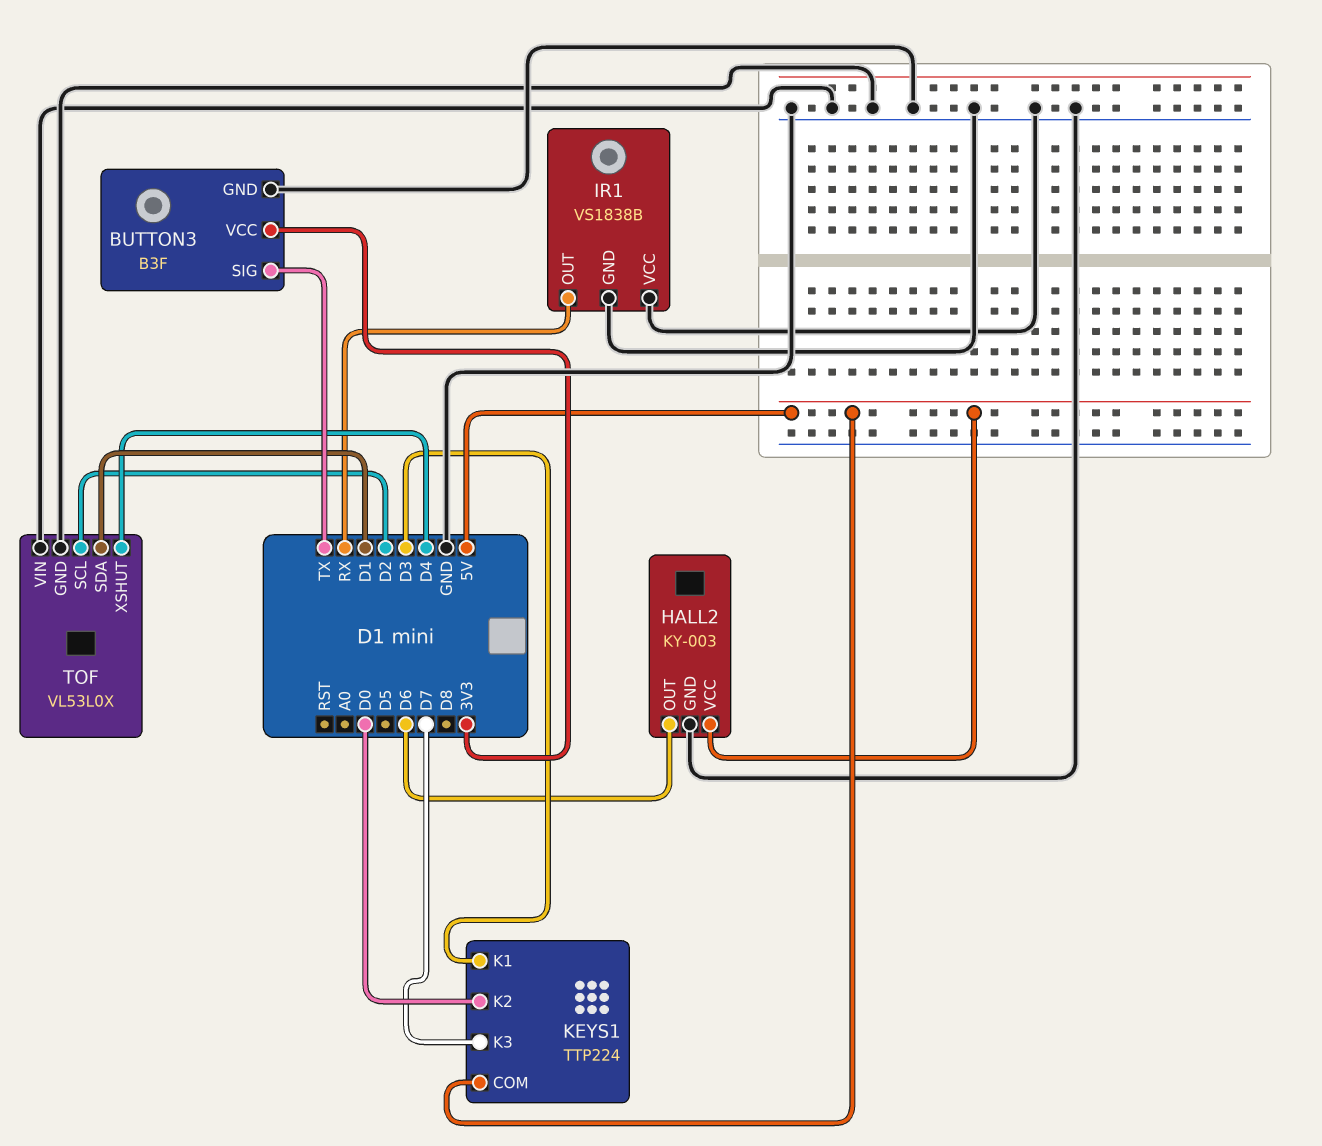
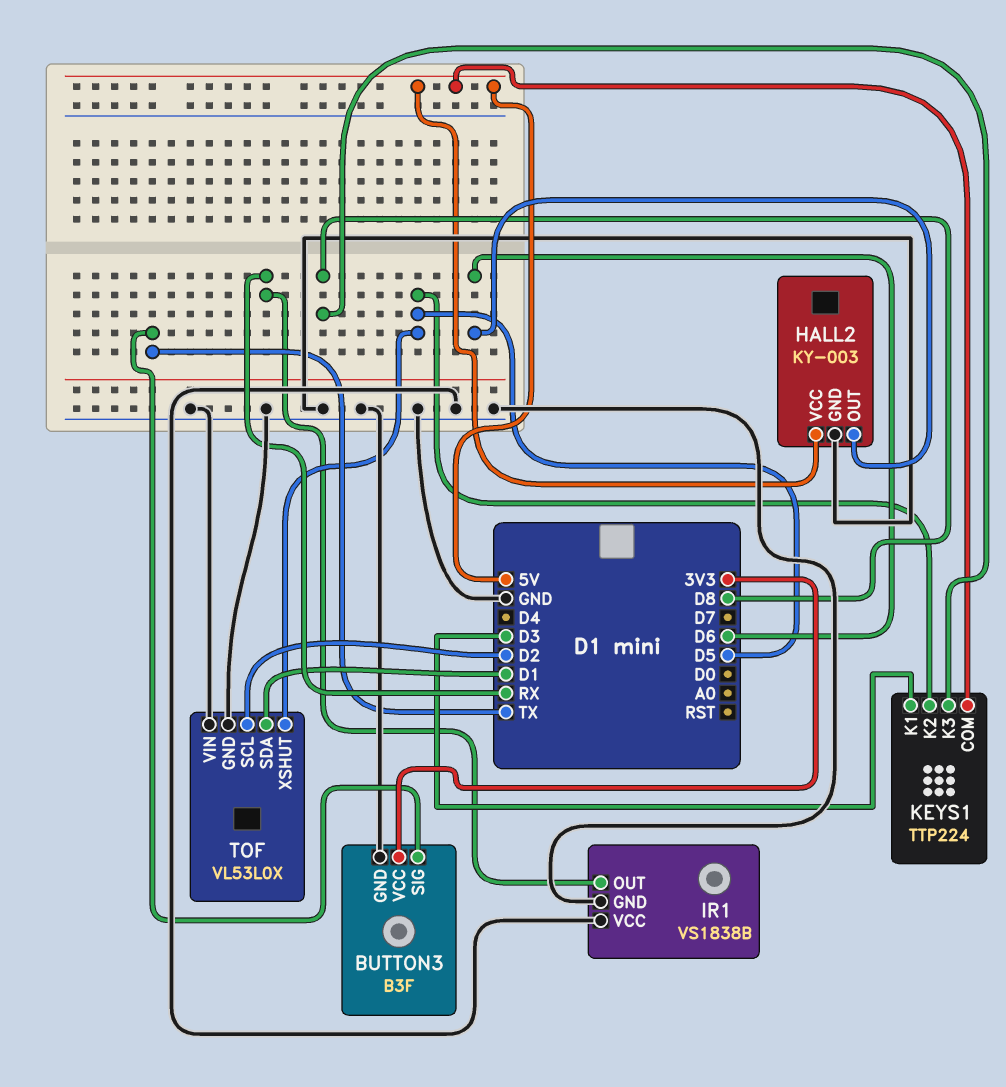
KEYS1 pin K2: D0 -> D5
KEYS1 pin K3: D7 -> D8
TOF pin XSHUT: D4 -> D5

